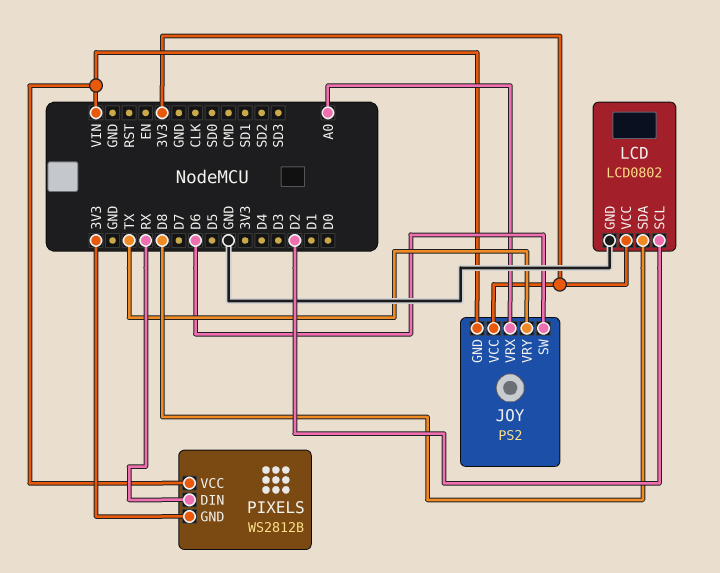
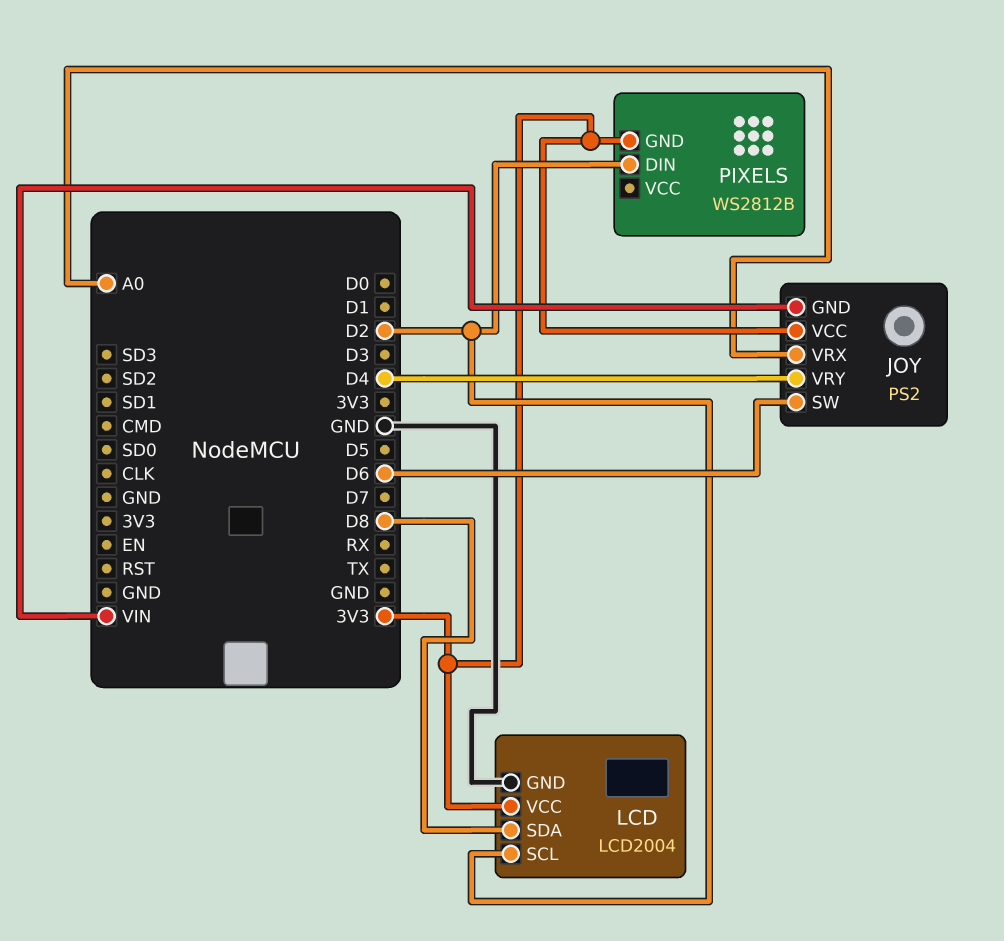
JOY pin VRY: TX -> D4
LCD: LCD0802 -> LCD2004
PIXELS pin DIN: RX -> D2
PIXELS pin VCC: VIN -> none

